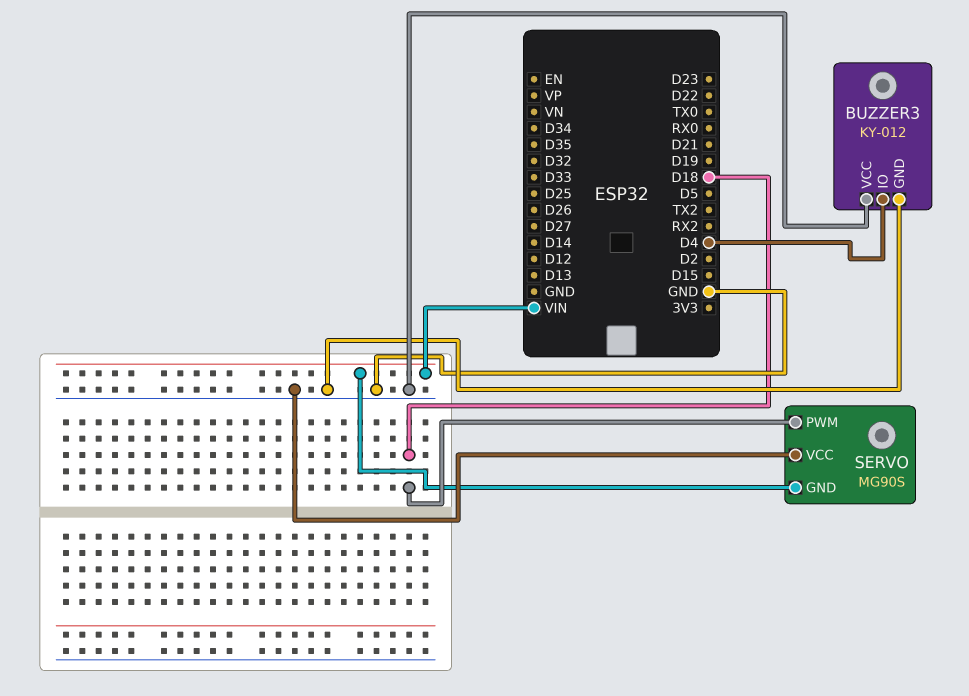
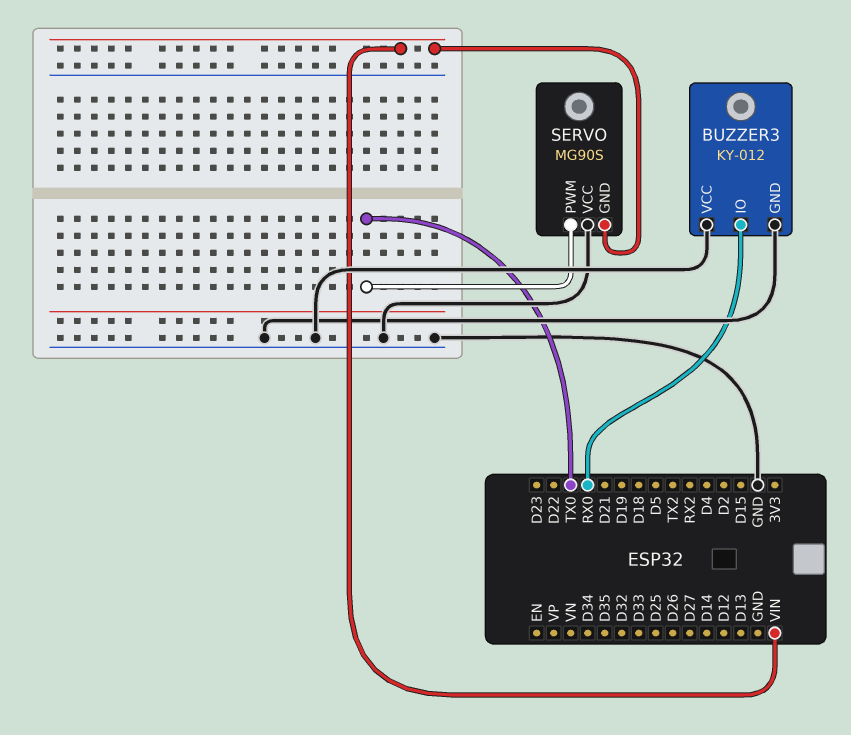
BUZZER3 pin IO: D4 -> RX0
SERVO pin PWM: D18 -> TX0

